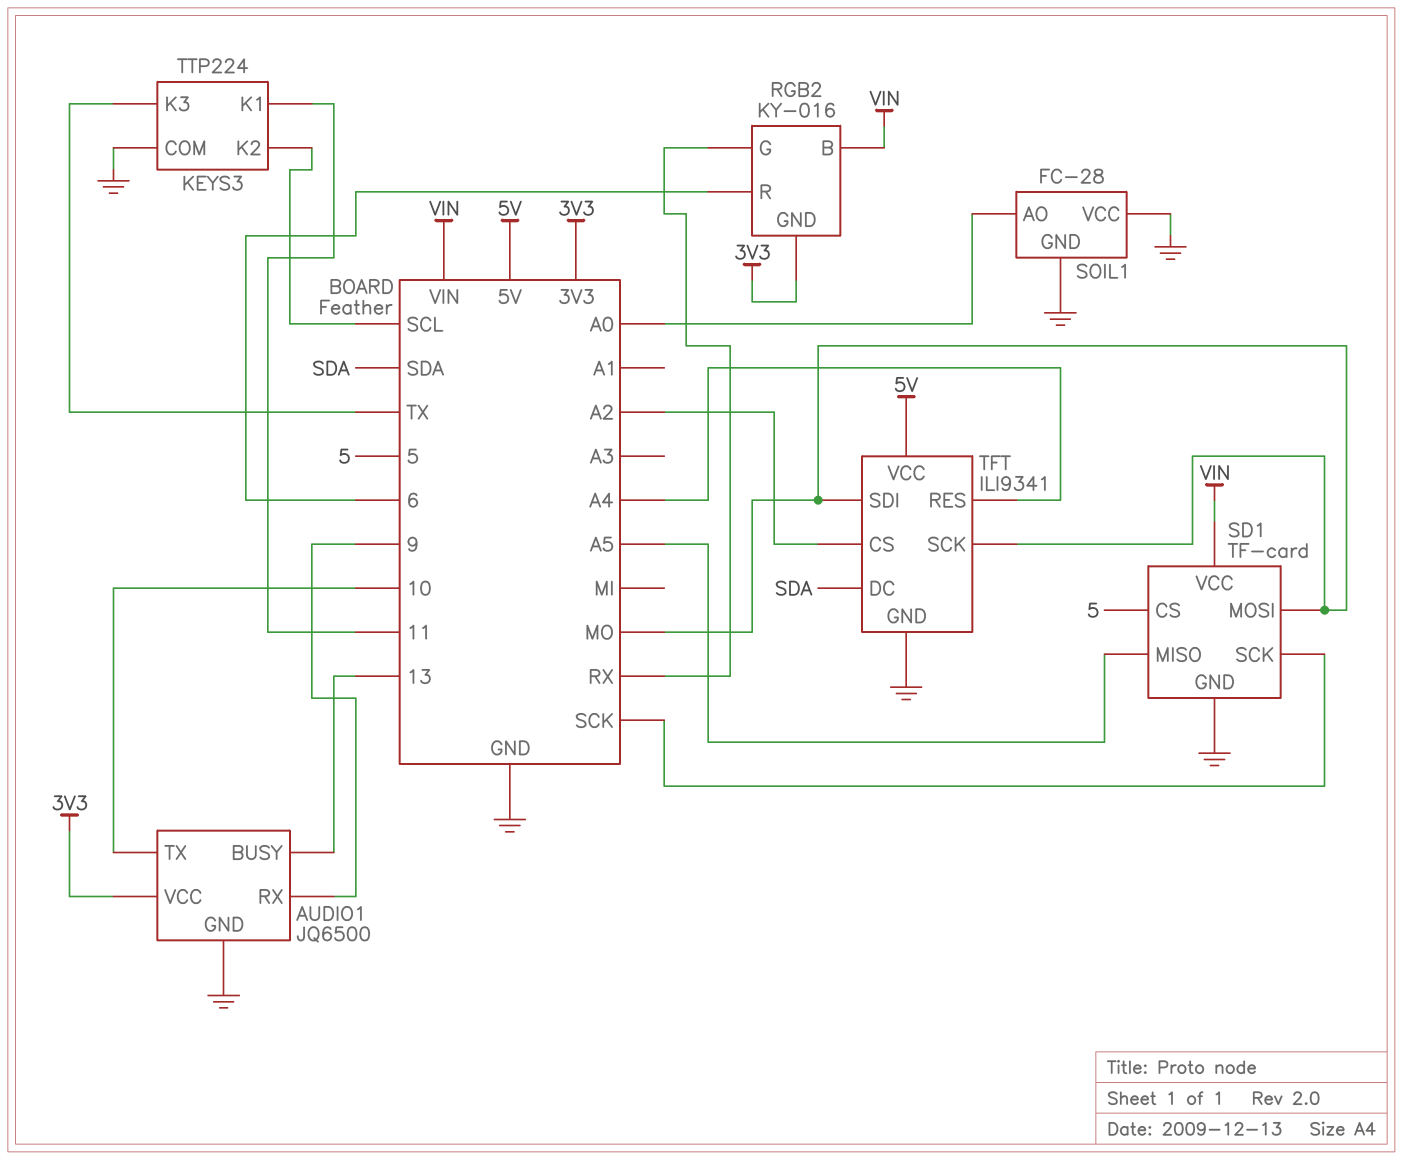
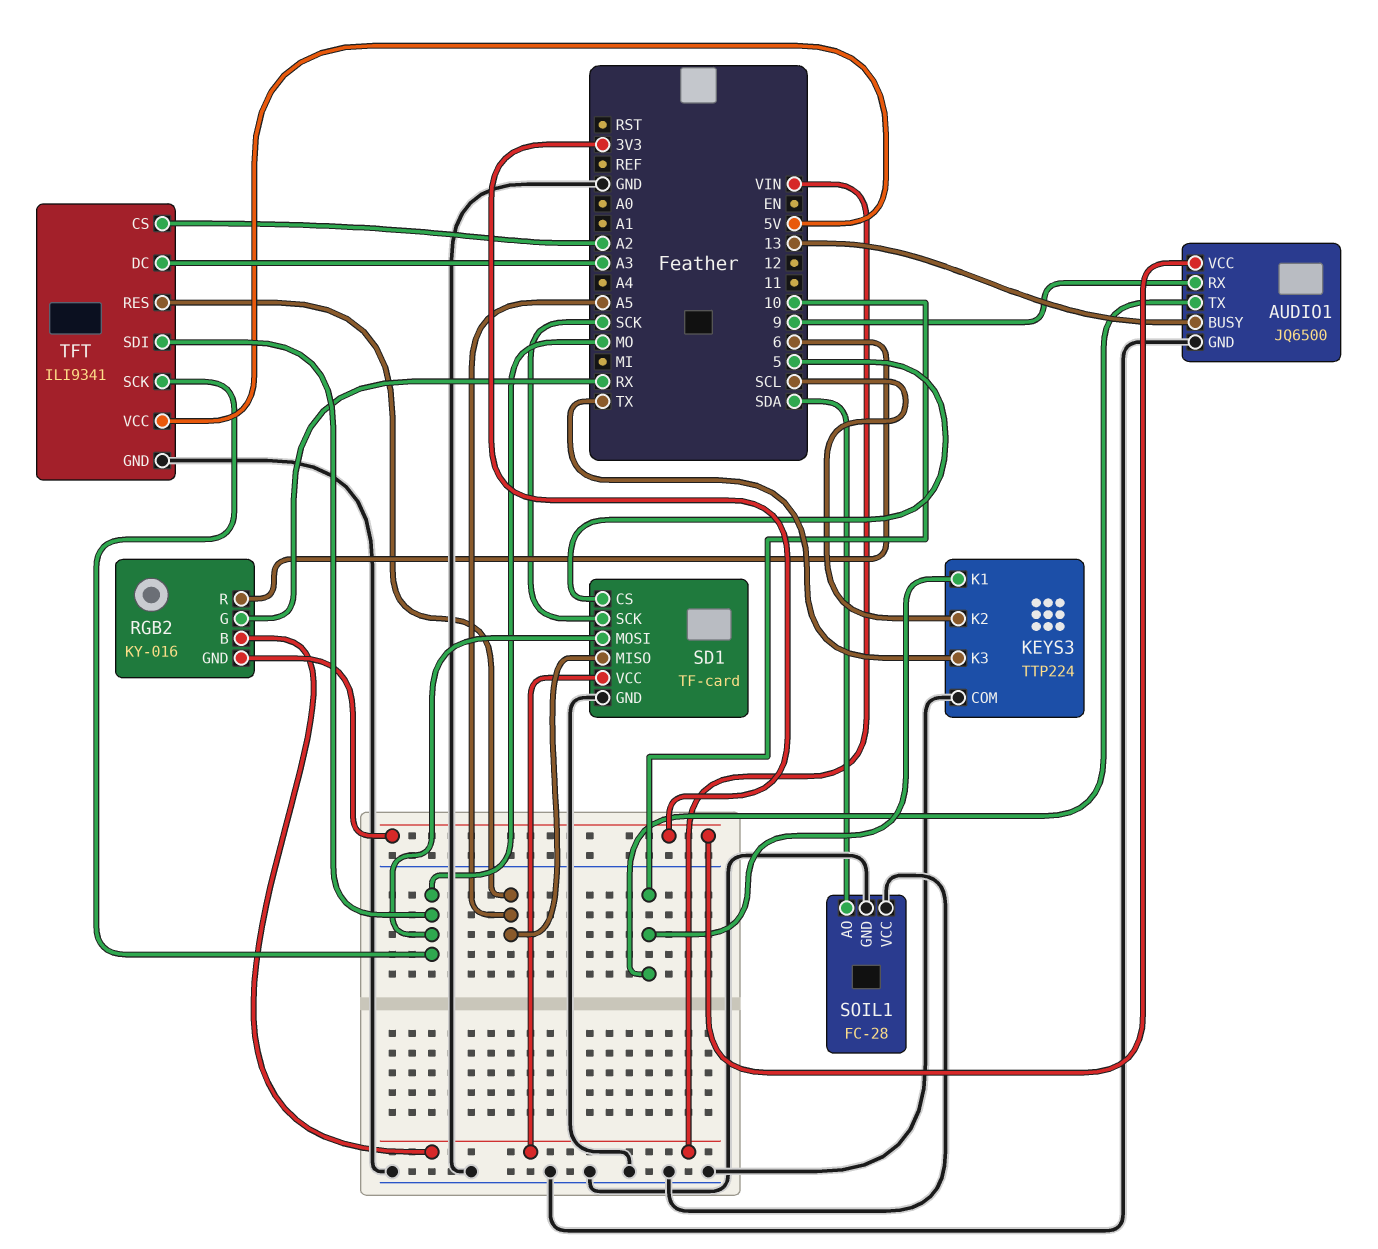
KEYS3 pin K1: 11 -> 10
SOIL1 pin AO: A0 -> SDA
TFT pin DC: SDA -> A3
TFT pin RES: A4 -> A5

